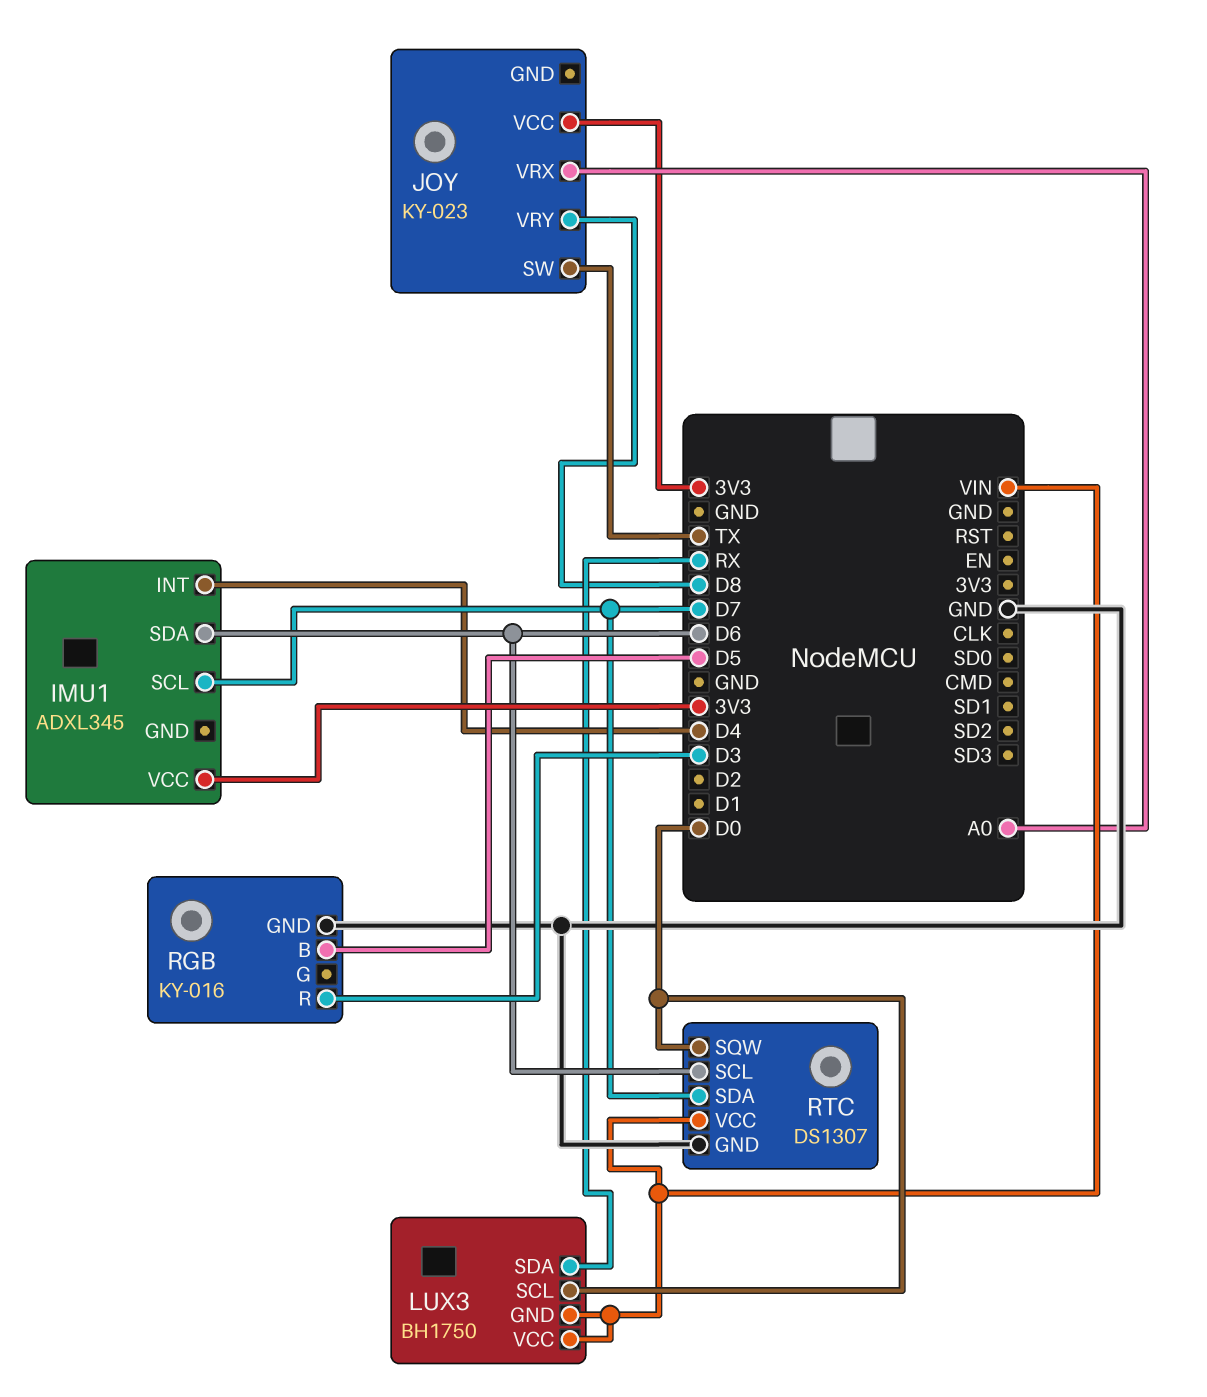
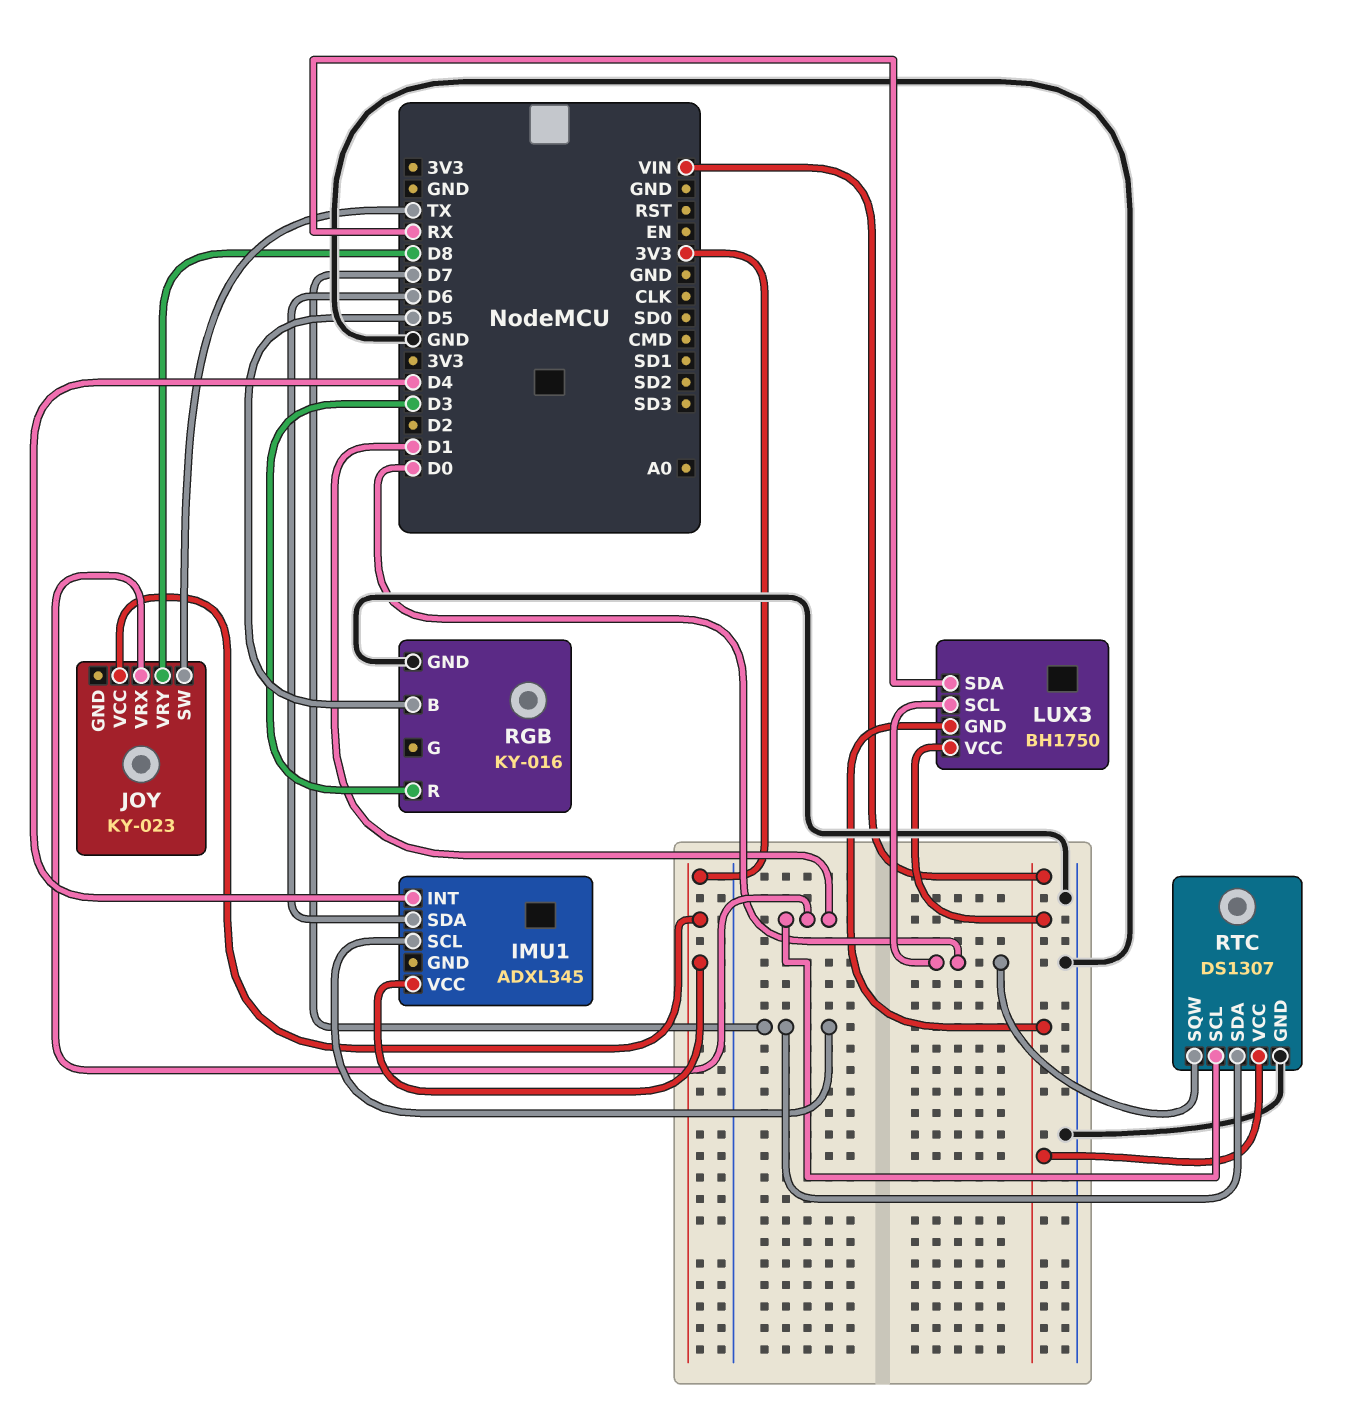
JOY pin VRX: A0 -> D1
RTC pin SCL: D6 -> D1

